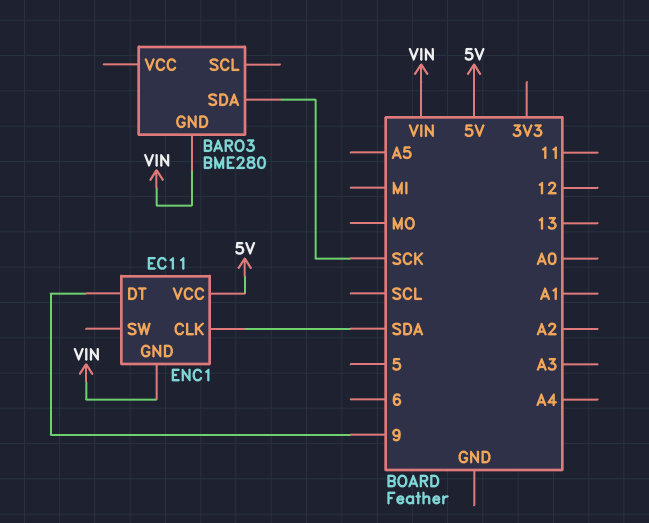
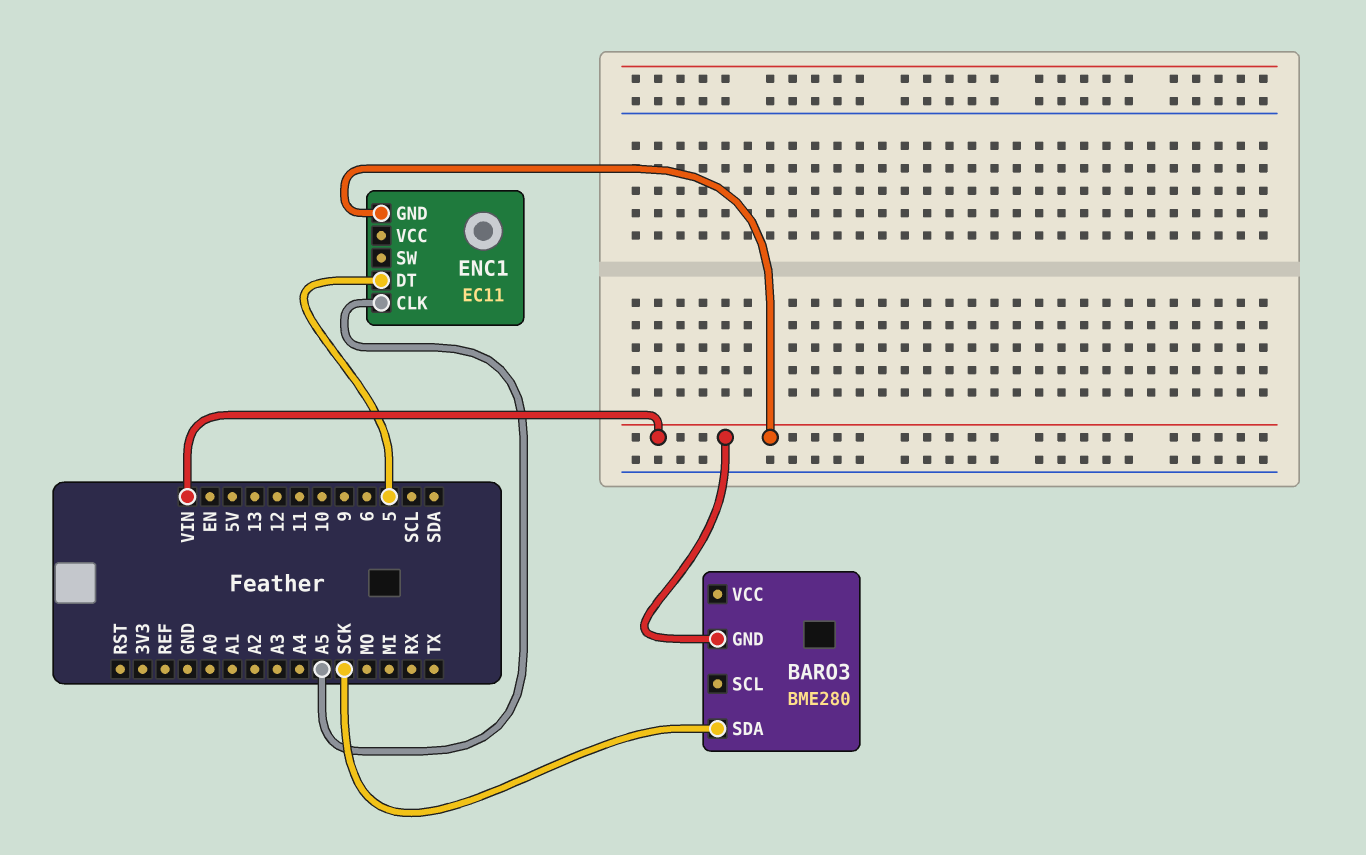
ENC1 pin CLK: SDA -> A5
ENC1 pin DT: 9 -> 5
ENC1 pin VCC: 5V -> none

